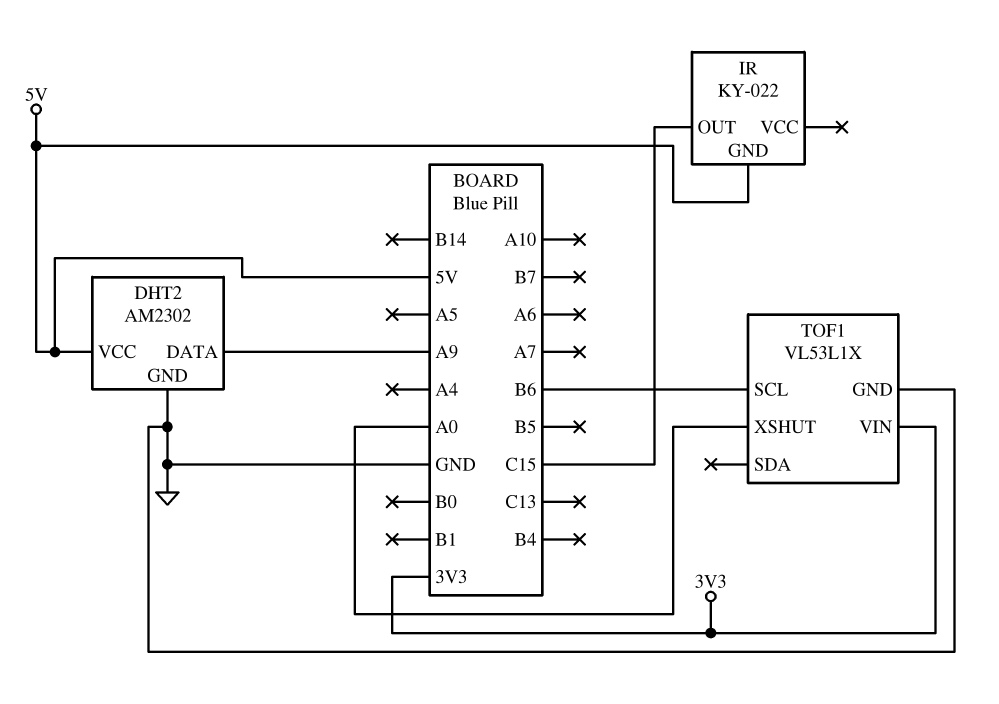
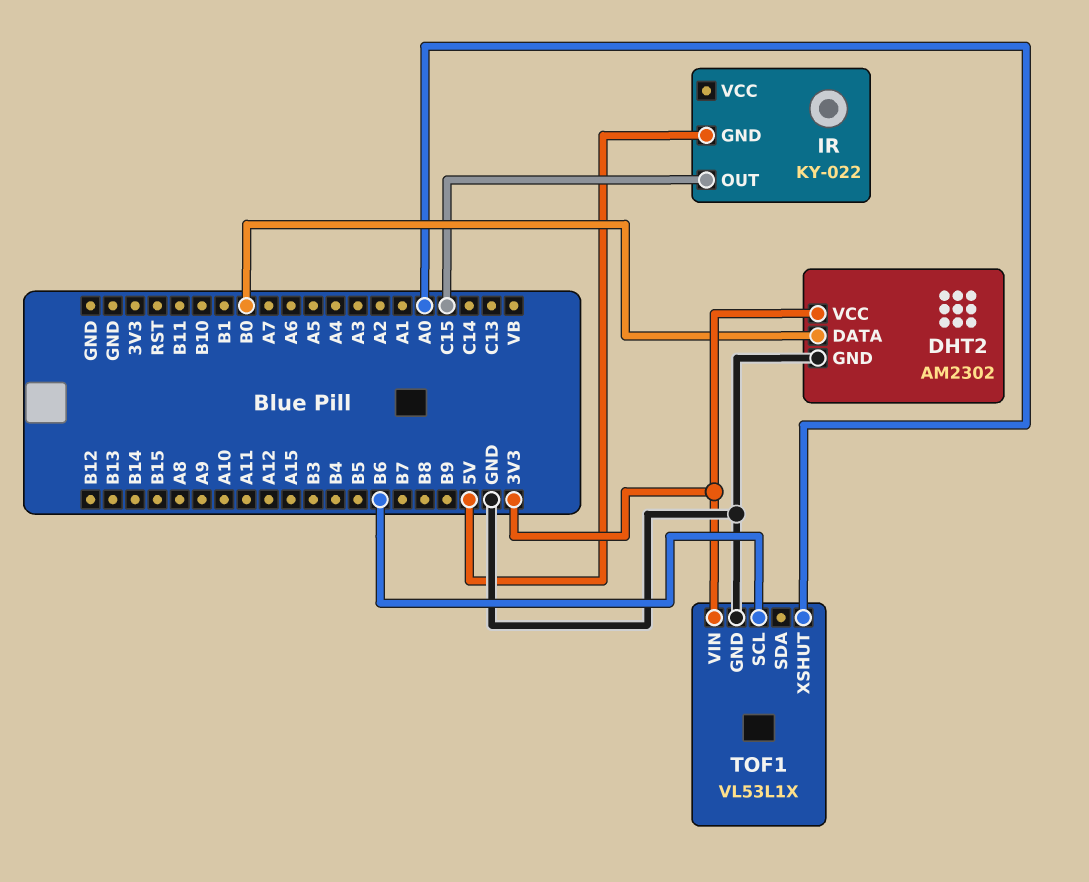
DHT2 pin DATA: A9 -> B0
DHT2 pin VCC: 5V -> 3V3

